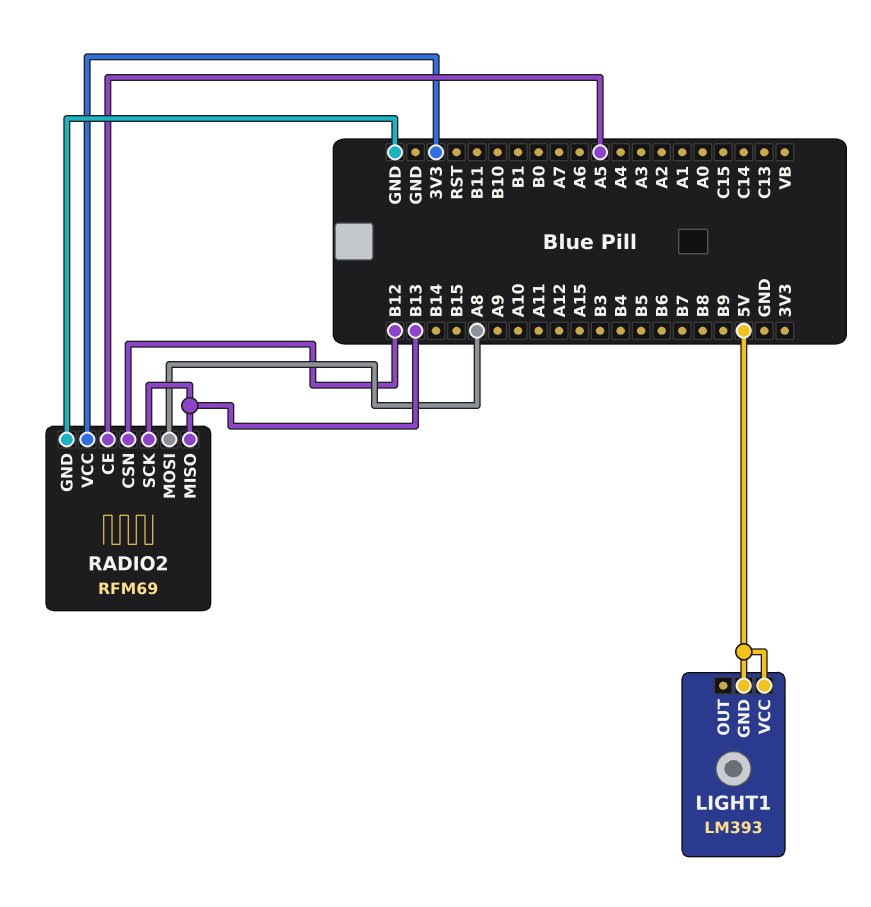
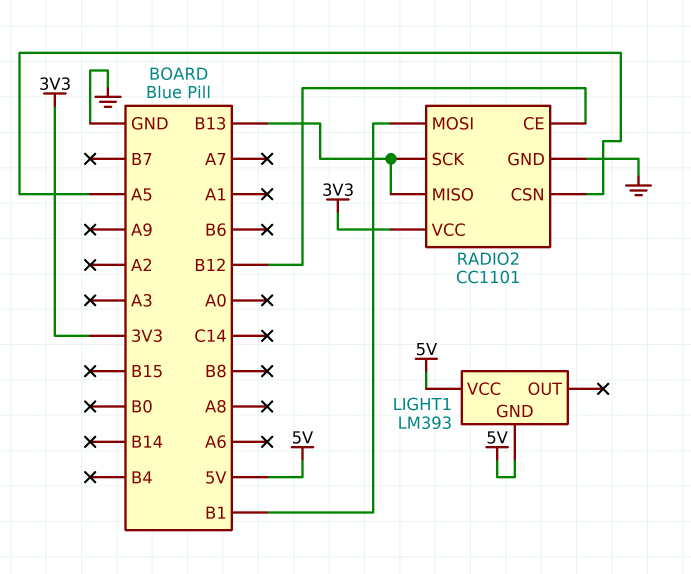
RADIO2: RFM69 -> CC1101
RADIO2 pin CE: A5 -> B12
RADIO2 pin CSN: B12 -> A5
RADIO2 pin MOSI: A8 -> B1

